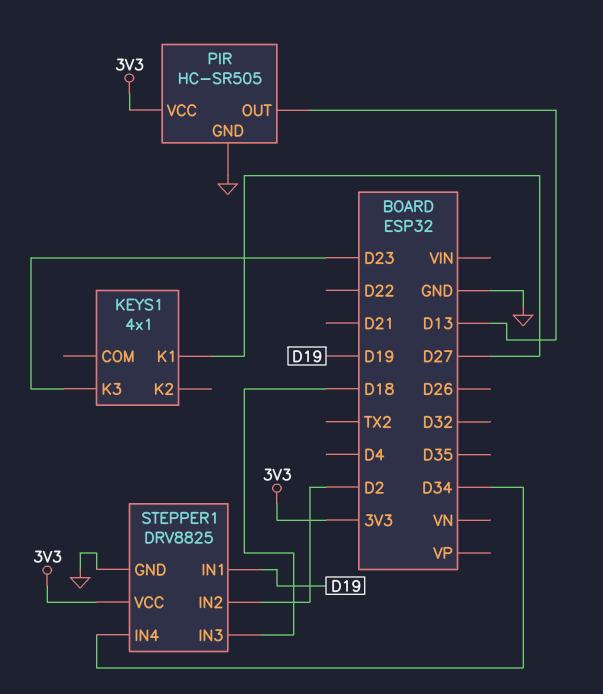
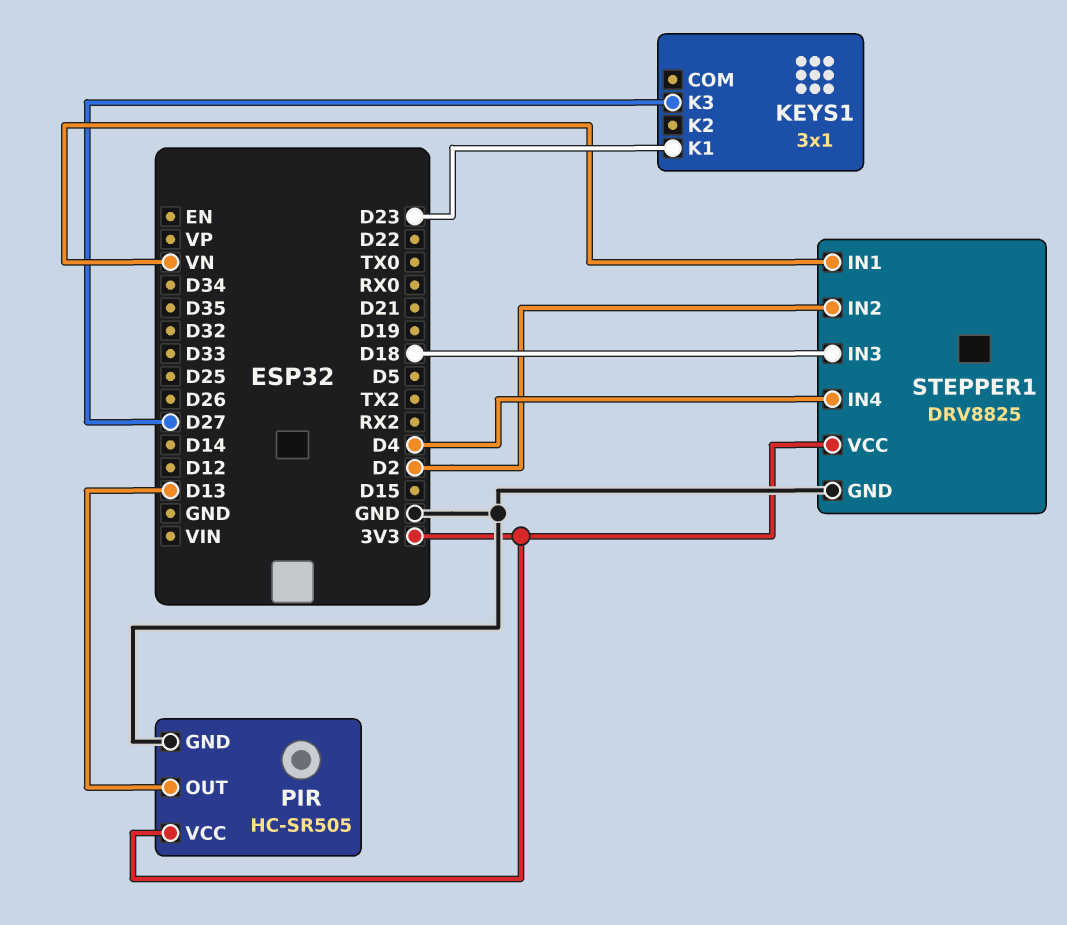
KEYS1: 4x1 -> 3x1
KEYS1 pin K1: D27 -> D23
KEYS1 pin K3: D23 -> D27
STEPPER1 pin IN1: D19 -> VN
STEPPER1 pin IN4: D34 -> D4

